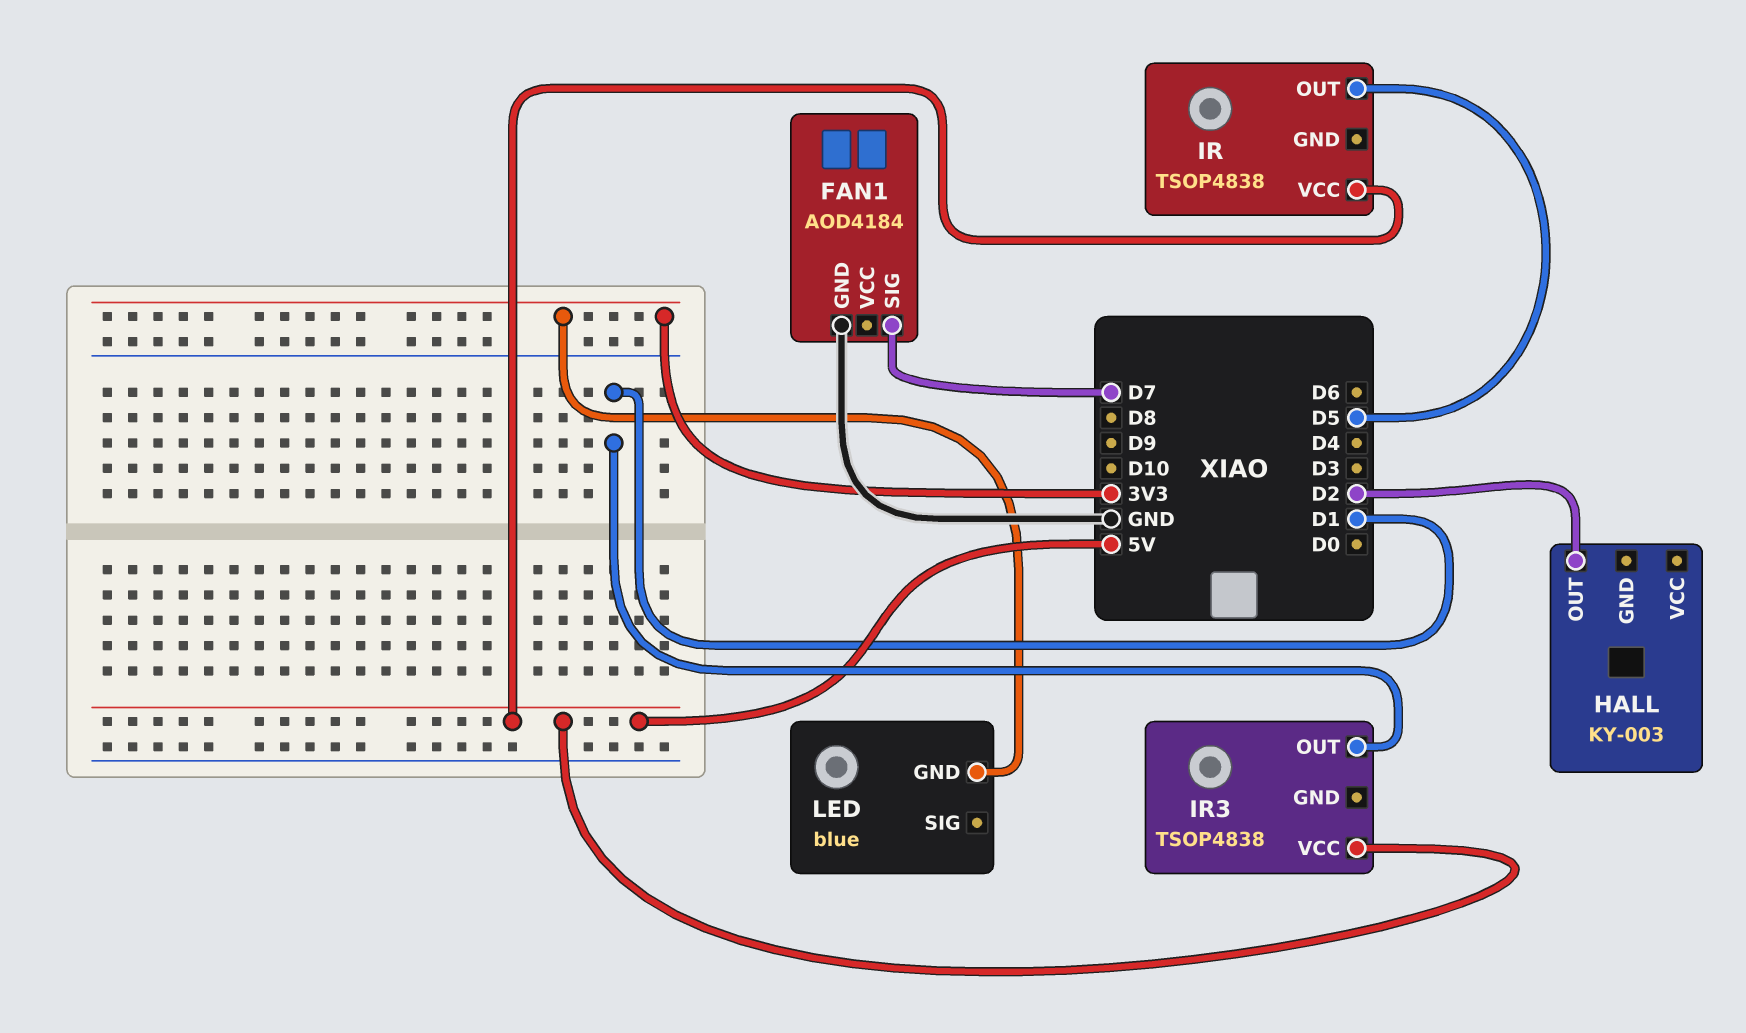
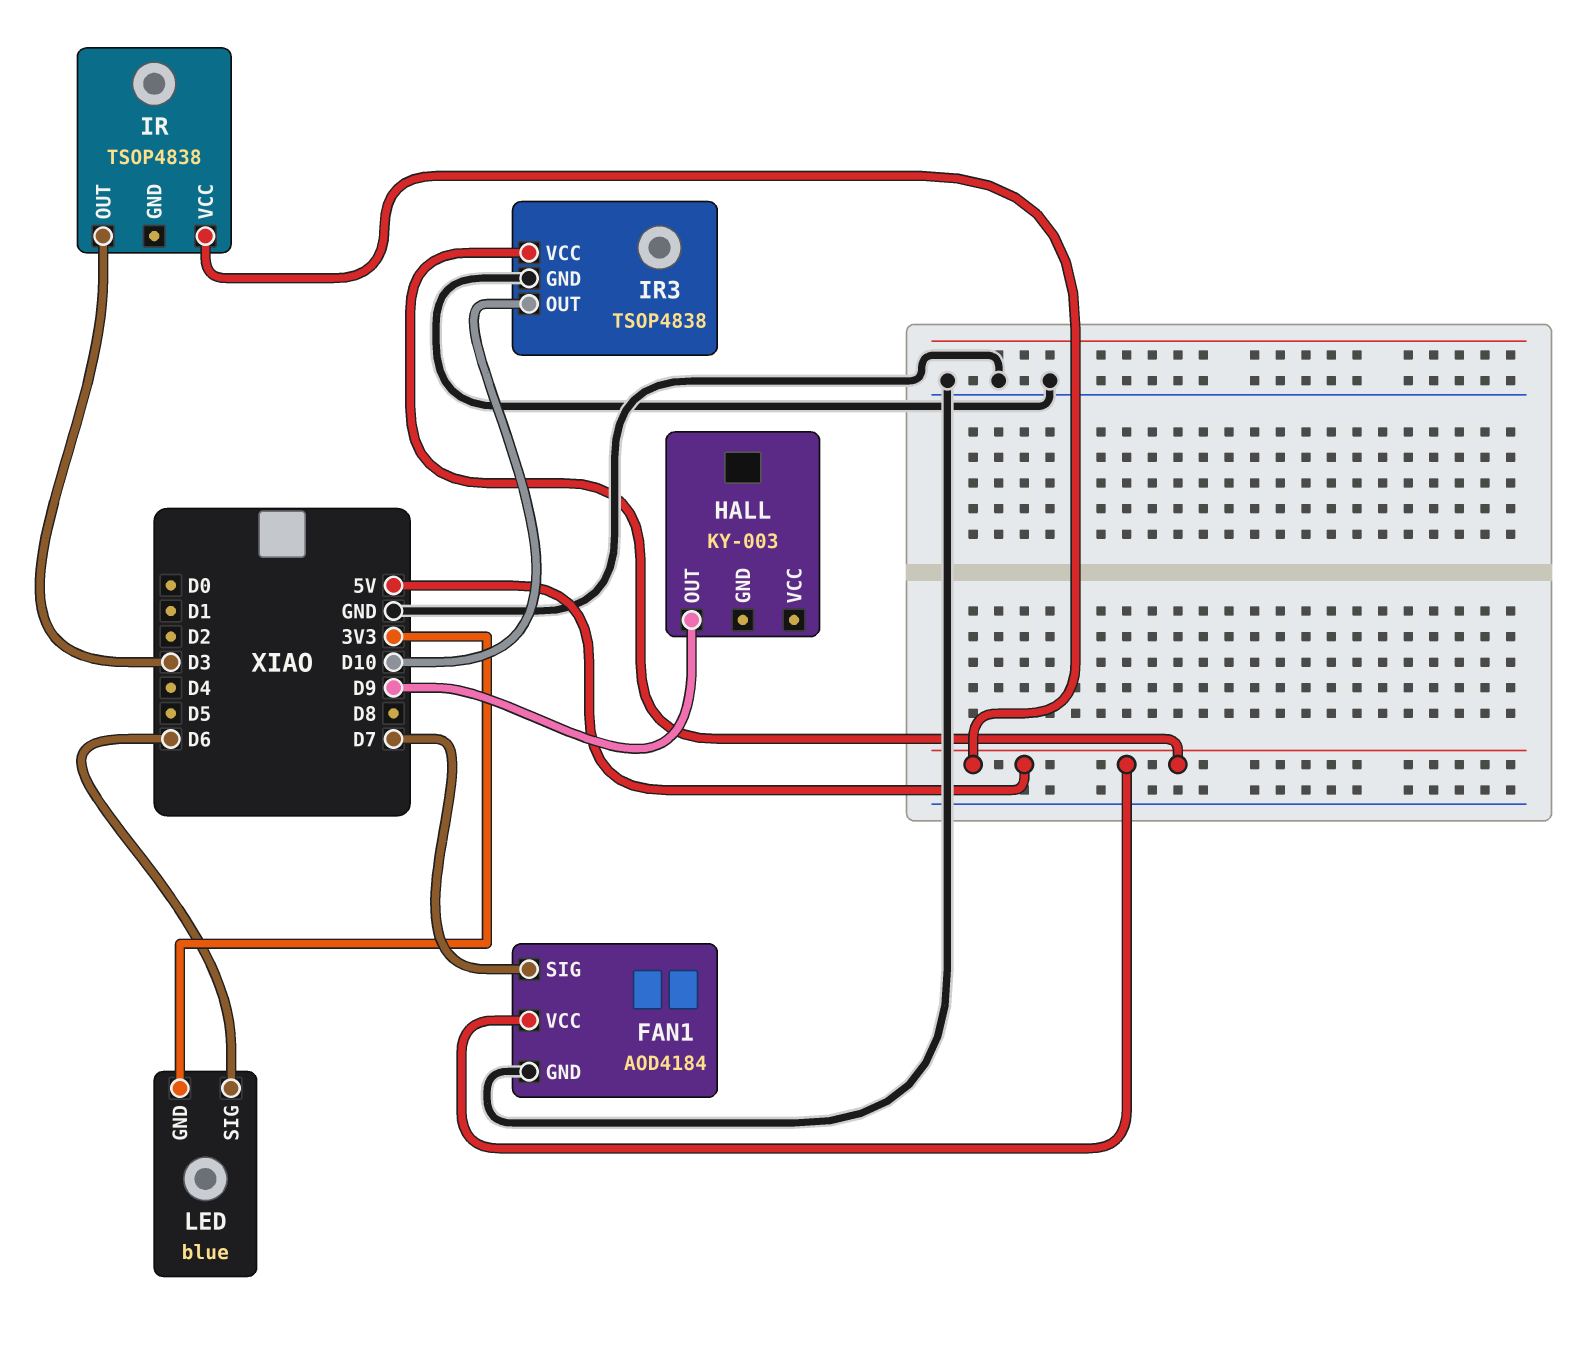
FAN1 pin VCC: none -> 5V
HALL pin OUT: D2 -> D9
IR pin OUT: D5 -> D3
IR3 pin GND: none -> GND
IR3 pin OUT: D1 -> D10
LED pin SIG: none -> D6

